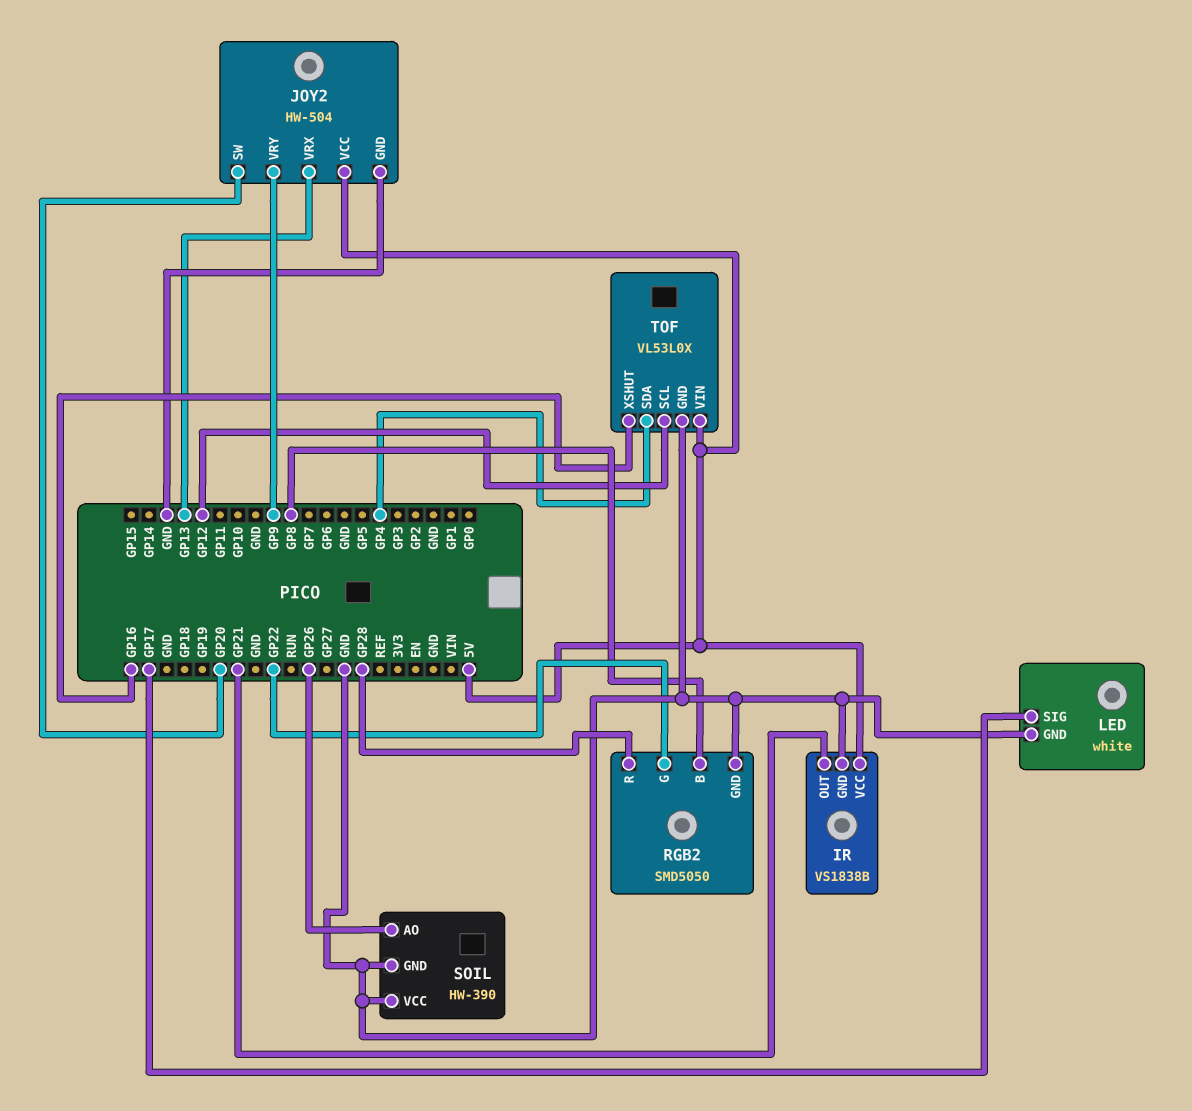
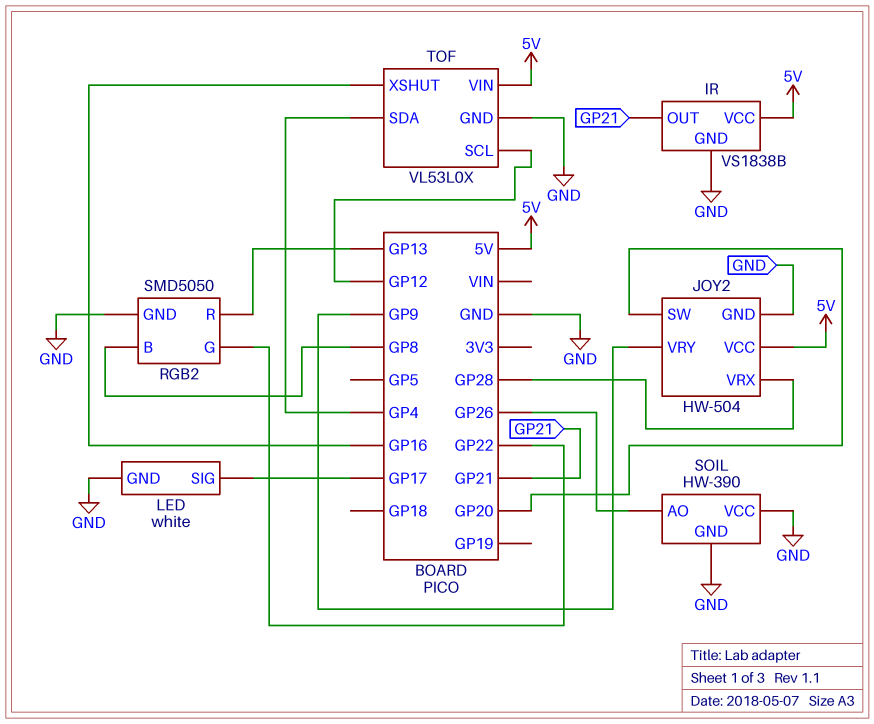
JOY2 pin VRX: GP13 -> GP28
RGB2 pin R: GP28 -> GP13

